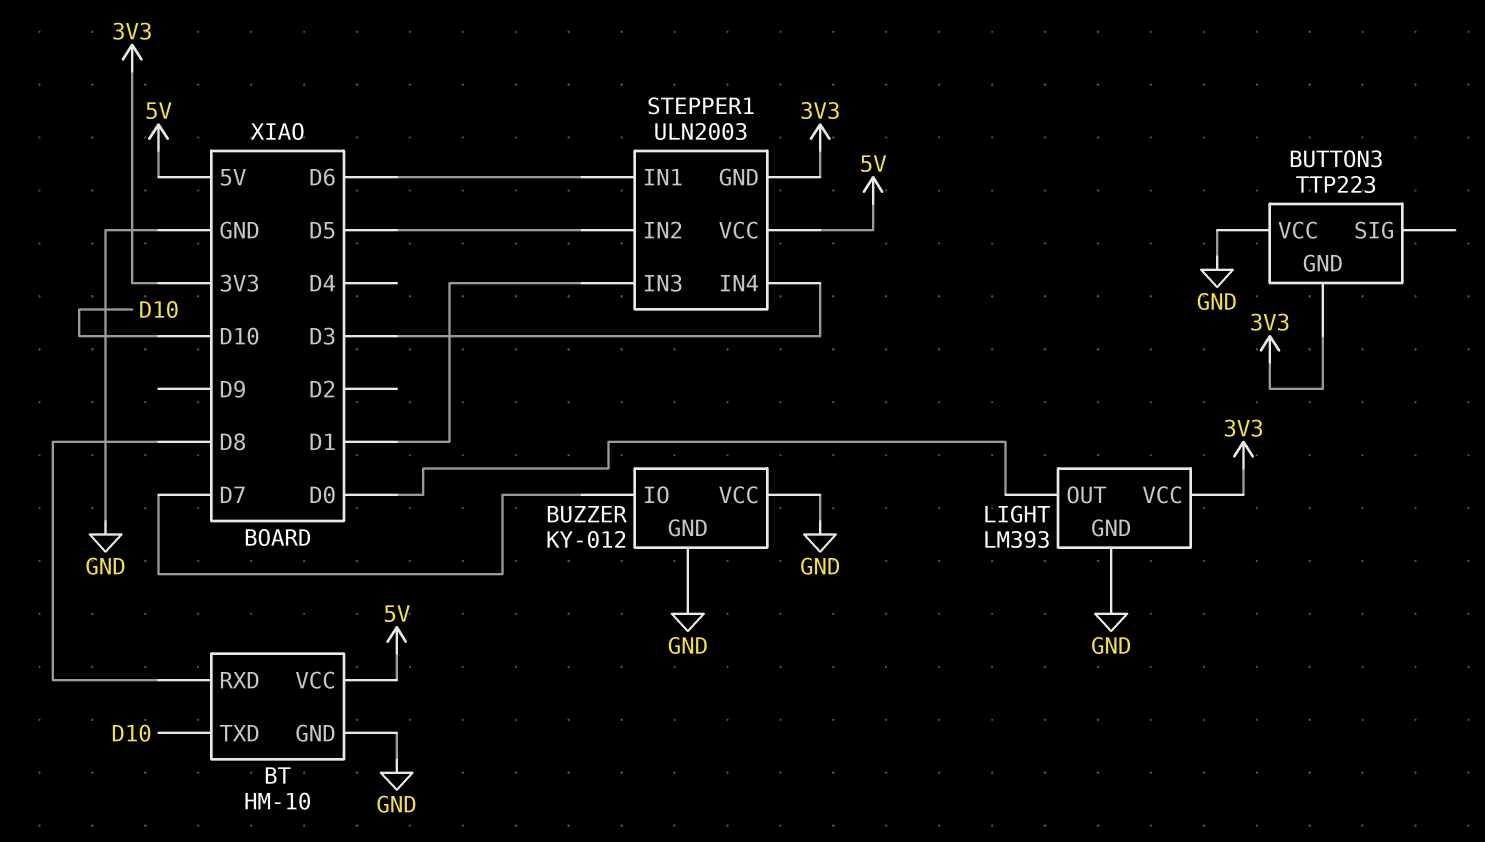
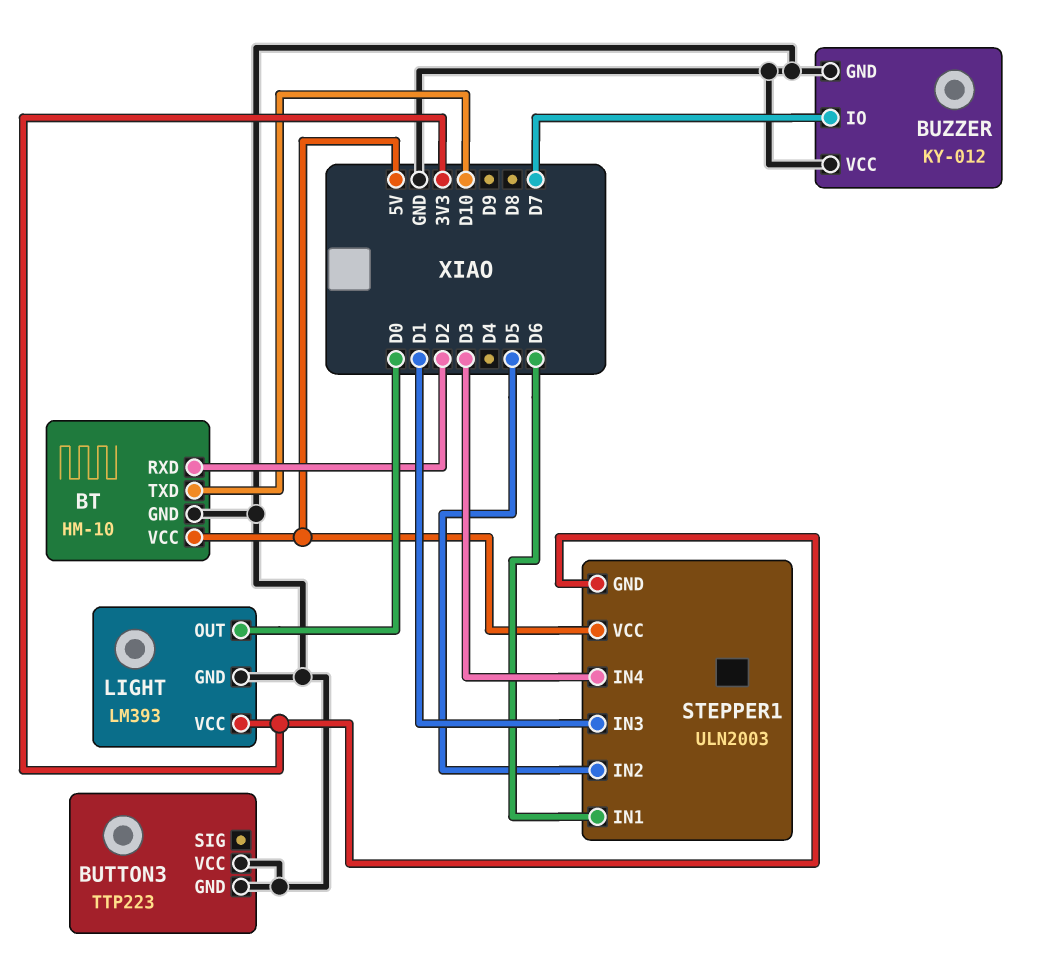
BT pin RXD: D8 -> D2
BUTTON3 pin GND: 3V3 -> GND

